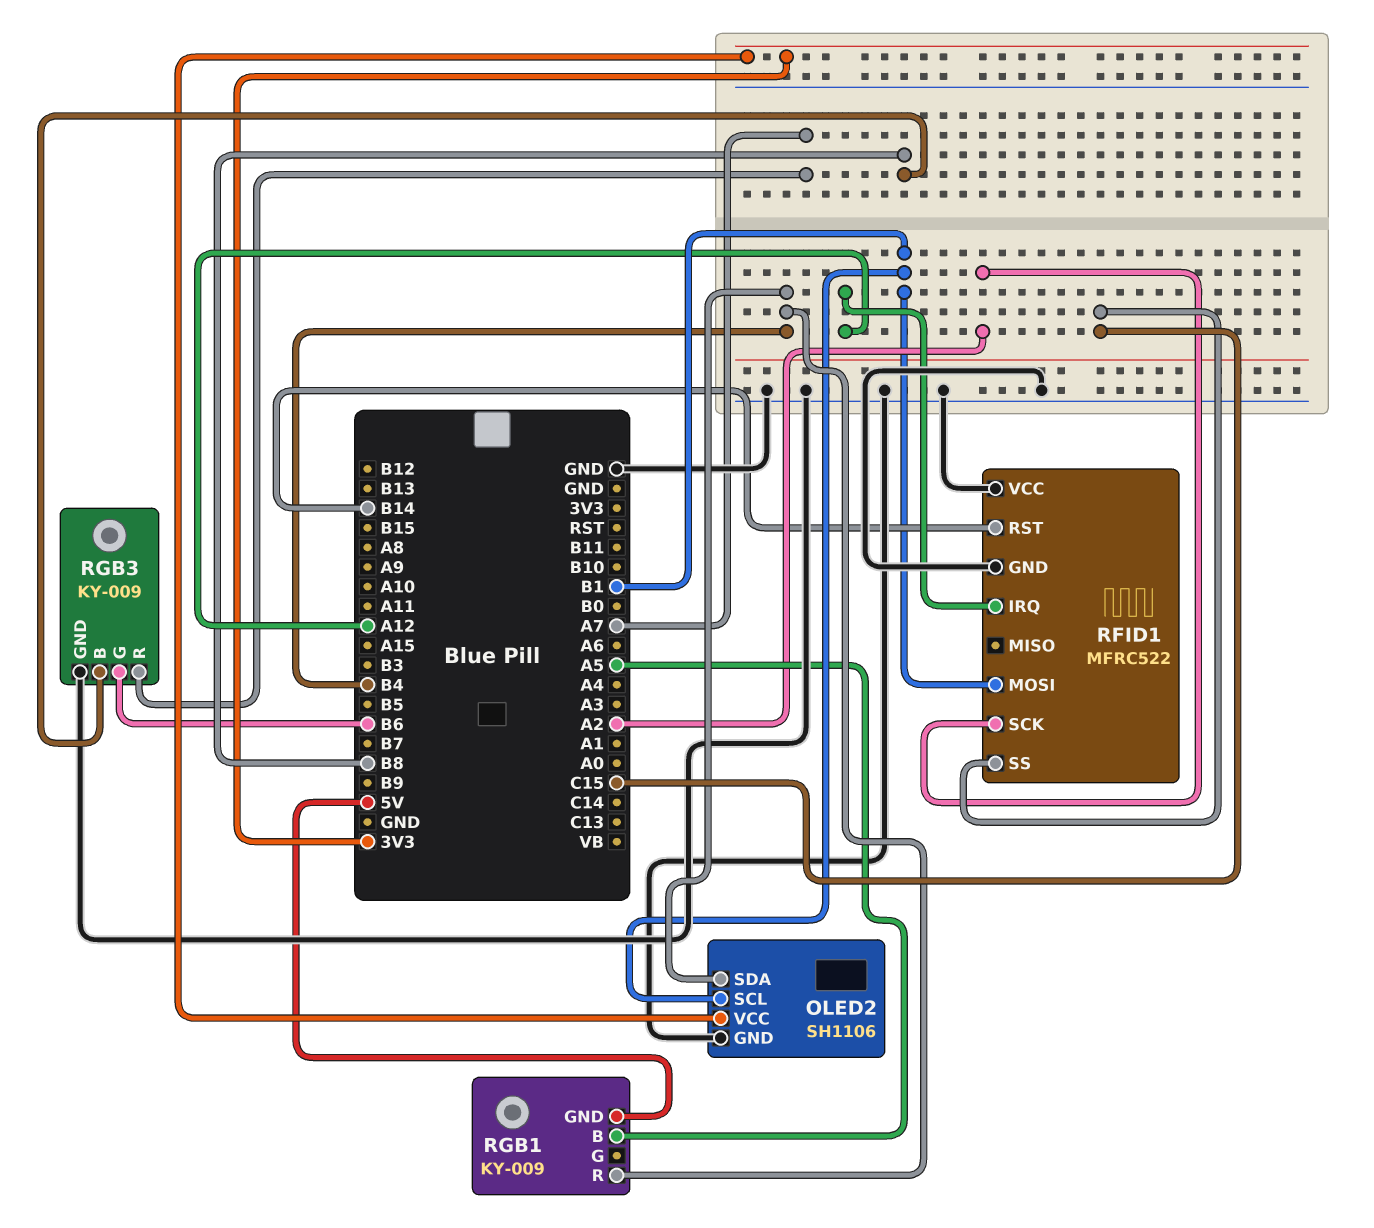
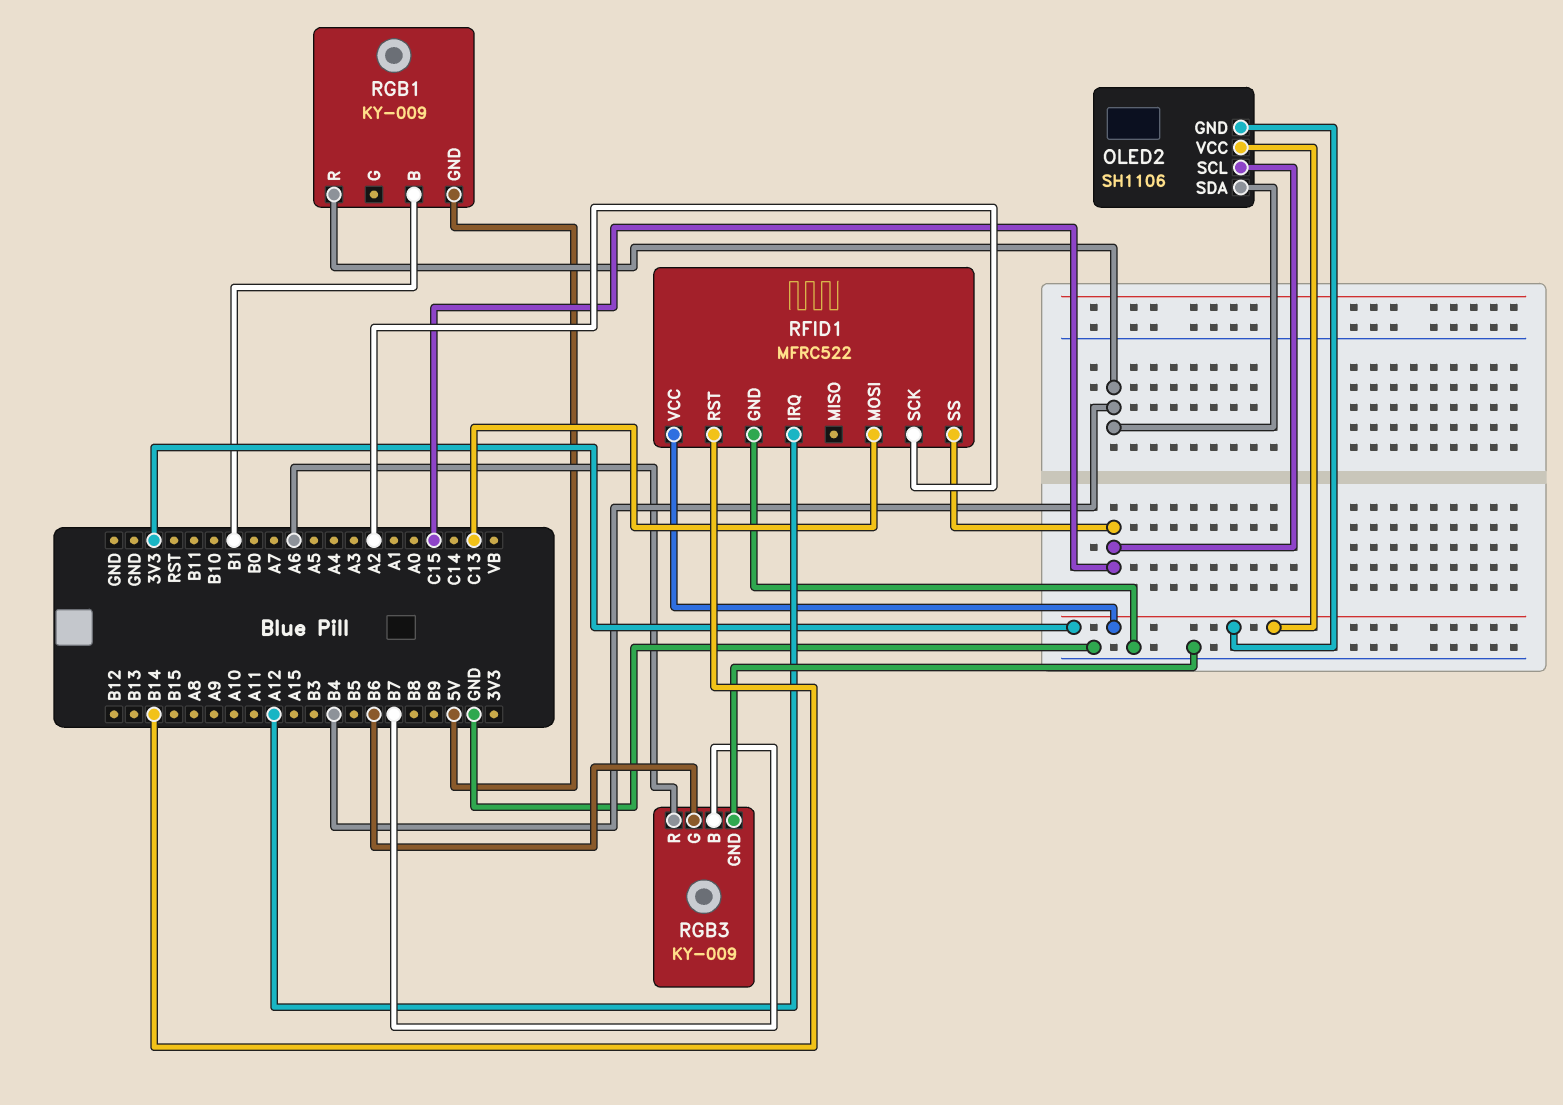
OLED2 pin GND: GND -> 3V3
OLED2 pin SCL: B1 -> C15
RFID1 pin MOSI: B1 -> C13
RFID1 pin VCC: GND -> 3V3
RGB1 pin B: A5 -> B1
RGB3 pin B: B8 -> B7
RGB3 pin R: A7 -> A6

